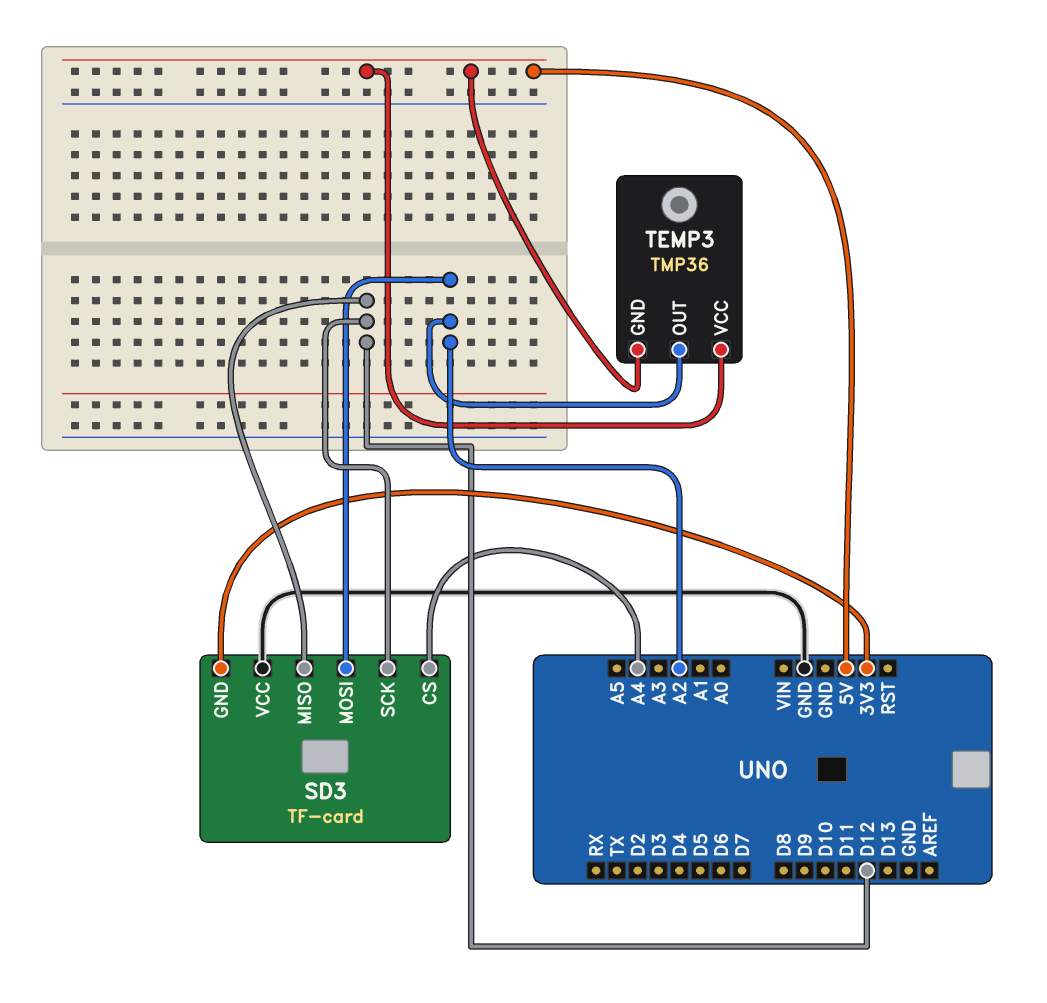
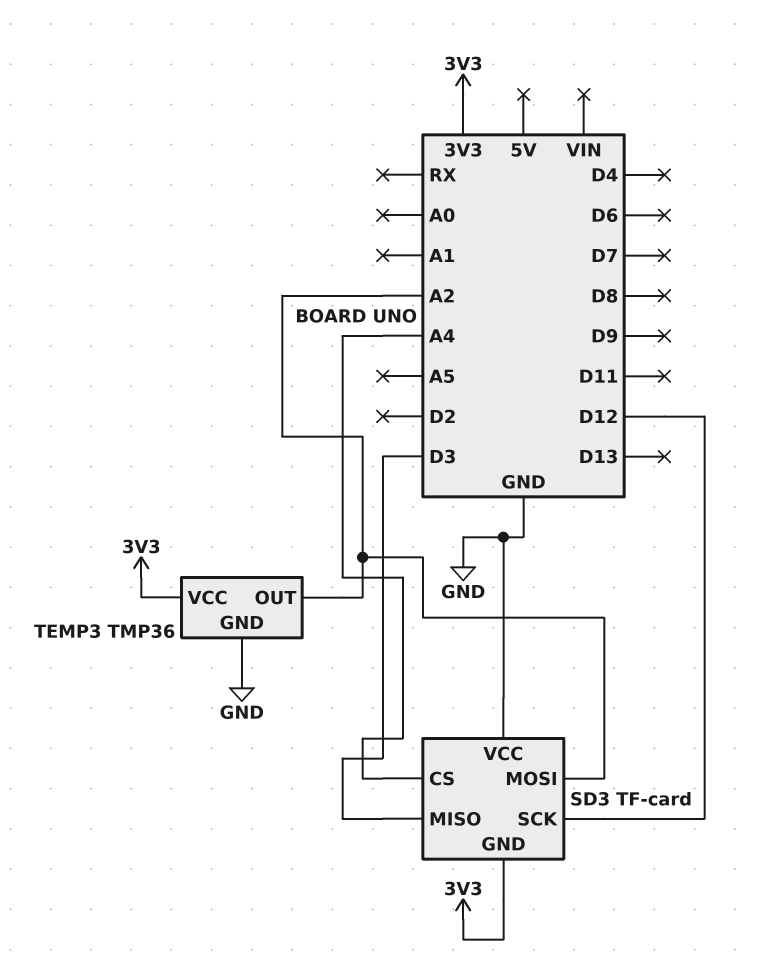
SD3 pin MISO: D12 -> D3
TEMP3 pin GND: 5V -> GND
TEMP3 pin VCC: 5V -> 3V3

